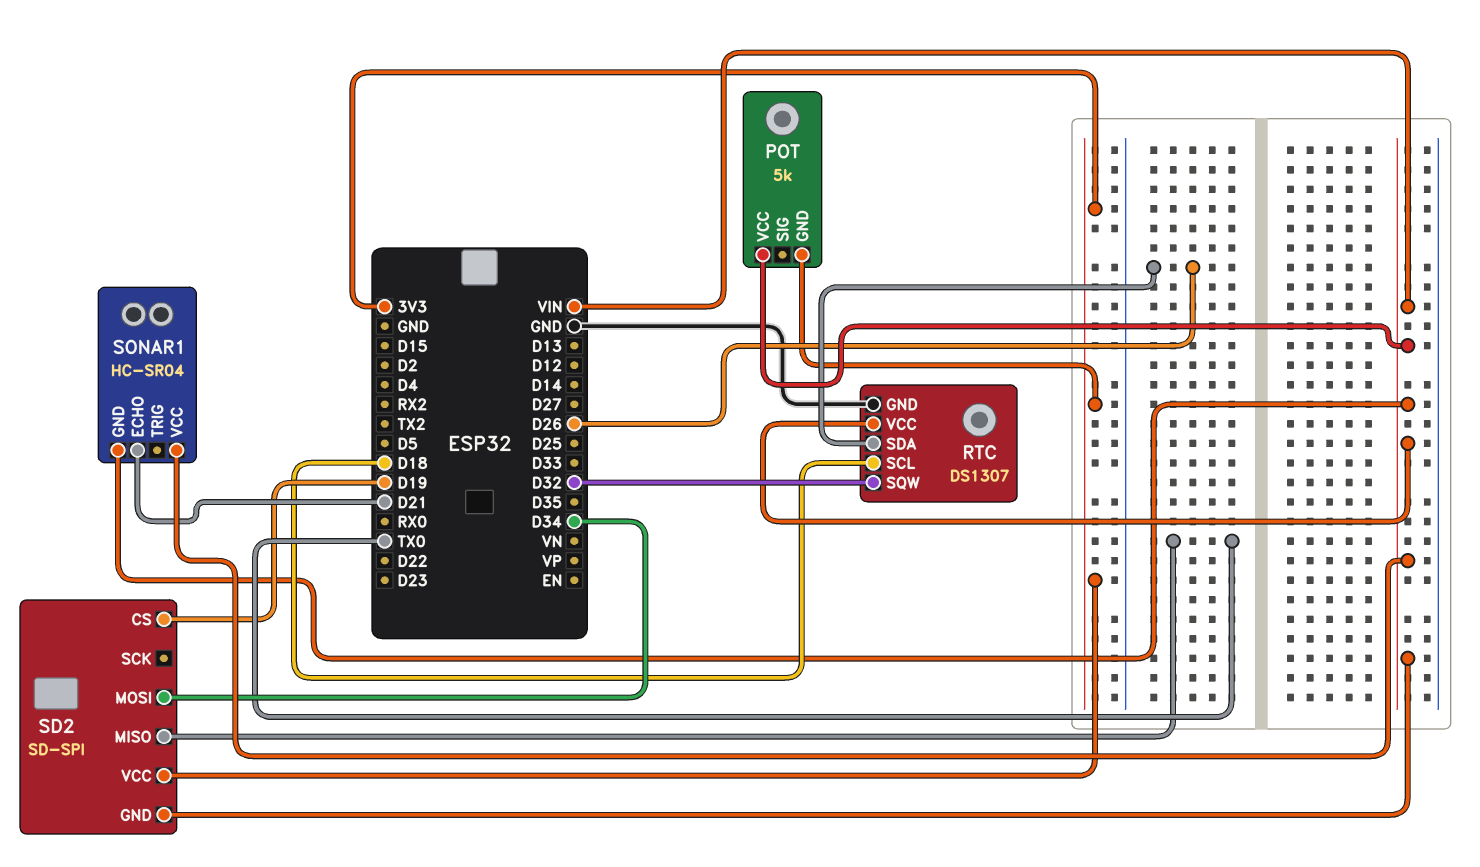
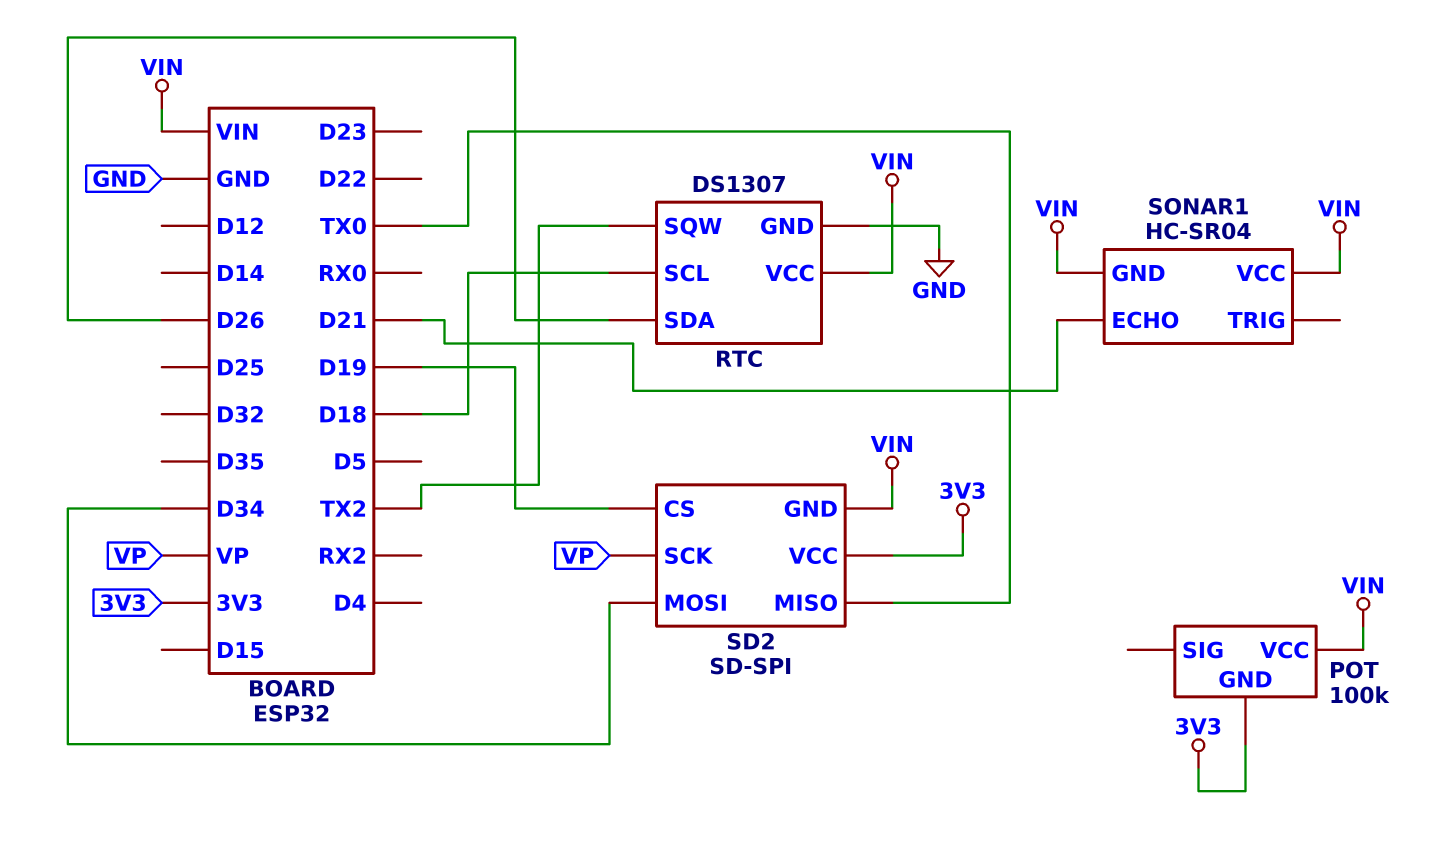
POT: 5k -> 100k
RTC pin SQW: D32 -> TX2
SD2 pin SCK: none -> VP

